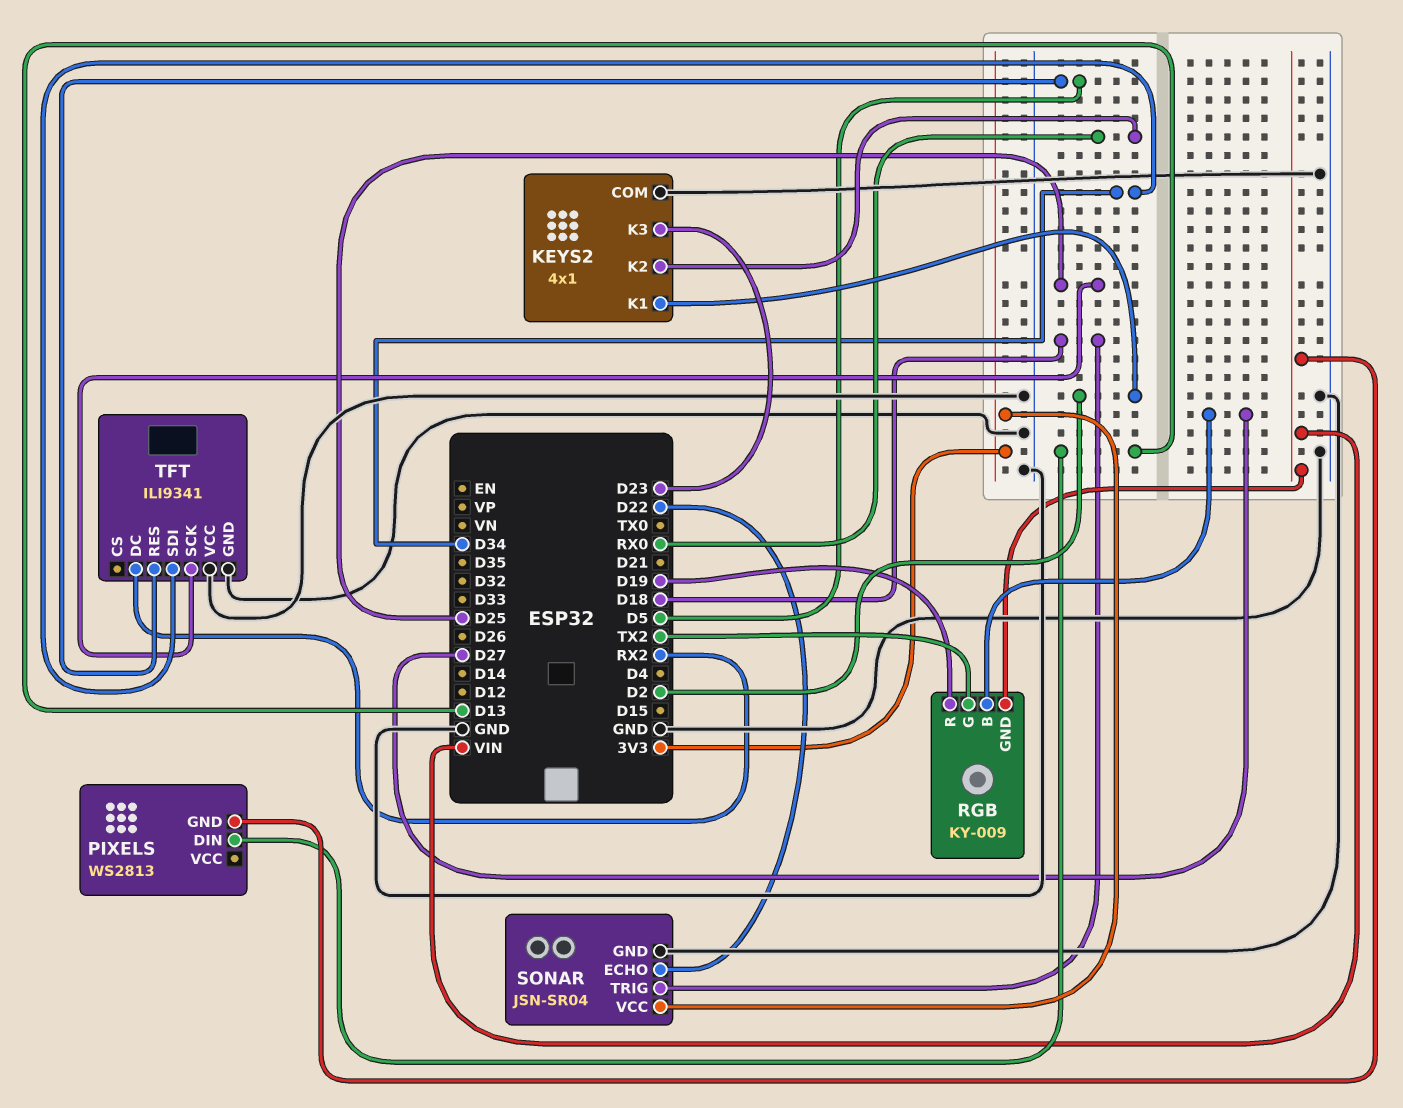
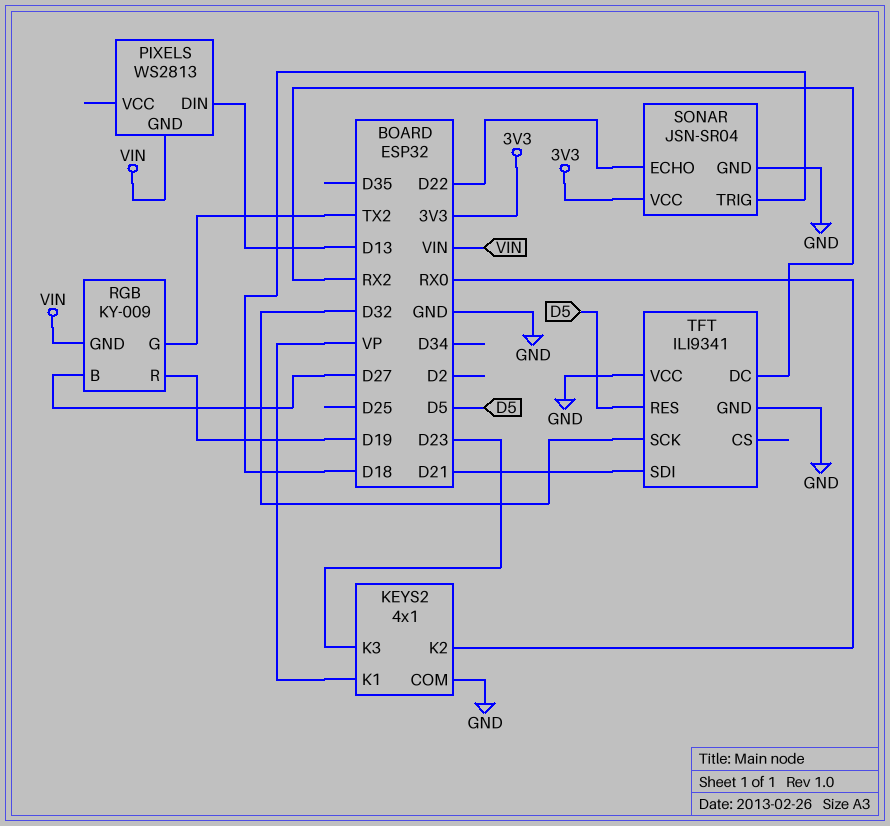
KEYS2 pin K1: D2 -> VP
TFT pin SCK: D25 -> D32
TFT pin SDI: D34 -> D21

